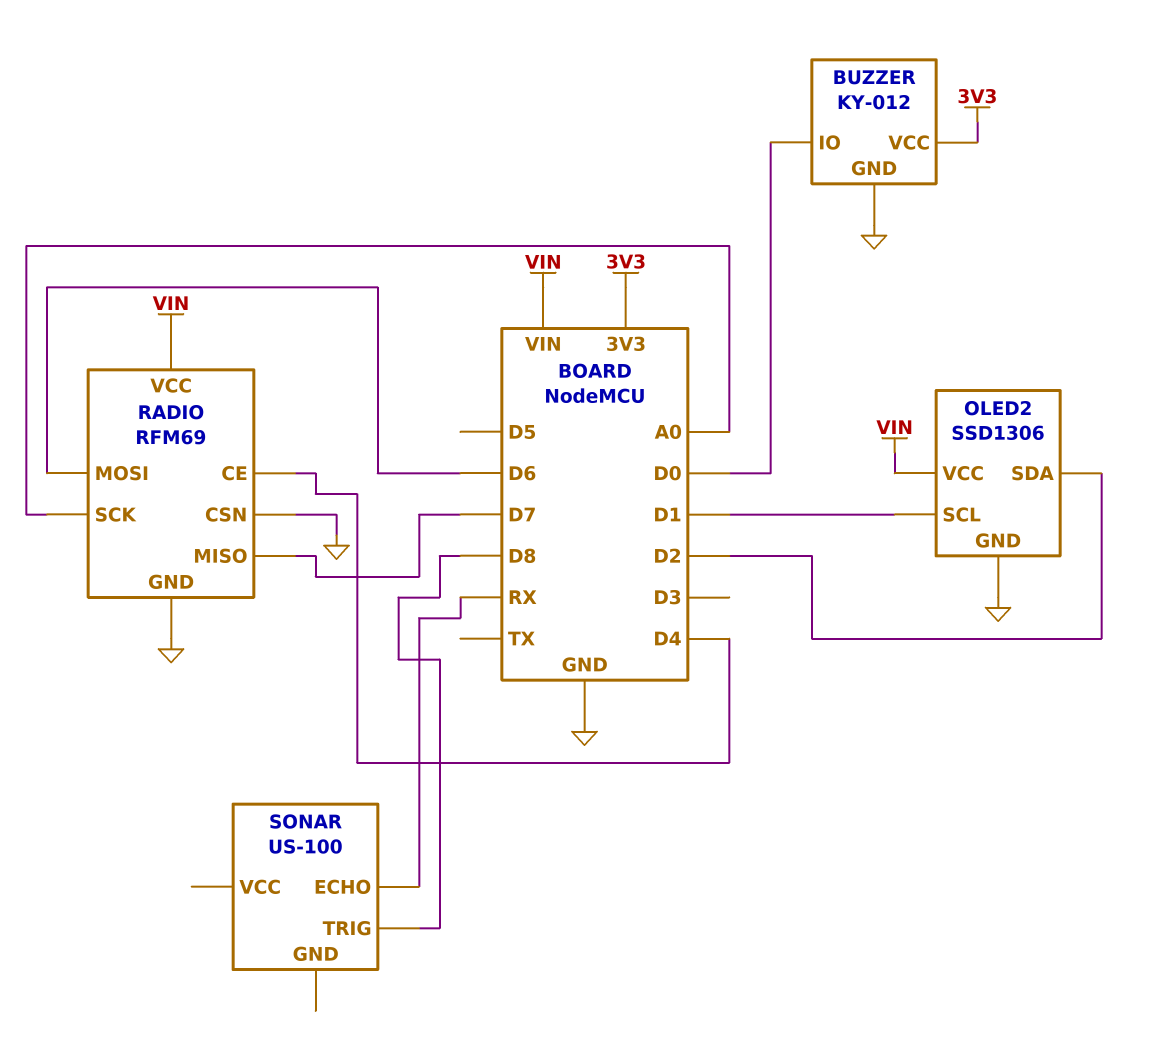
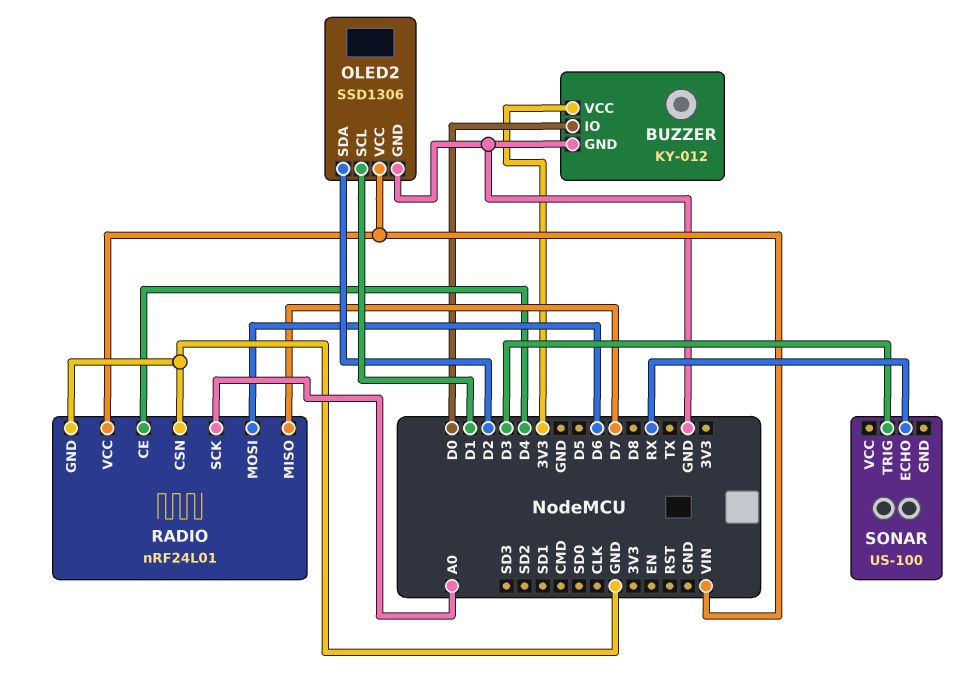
RADIO: RFM69 -> nRF24L01
SONAR pin TRIG: D8 -> D3

